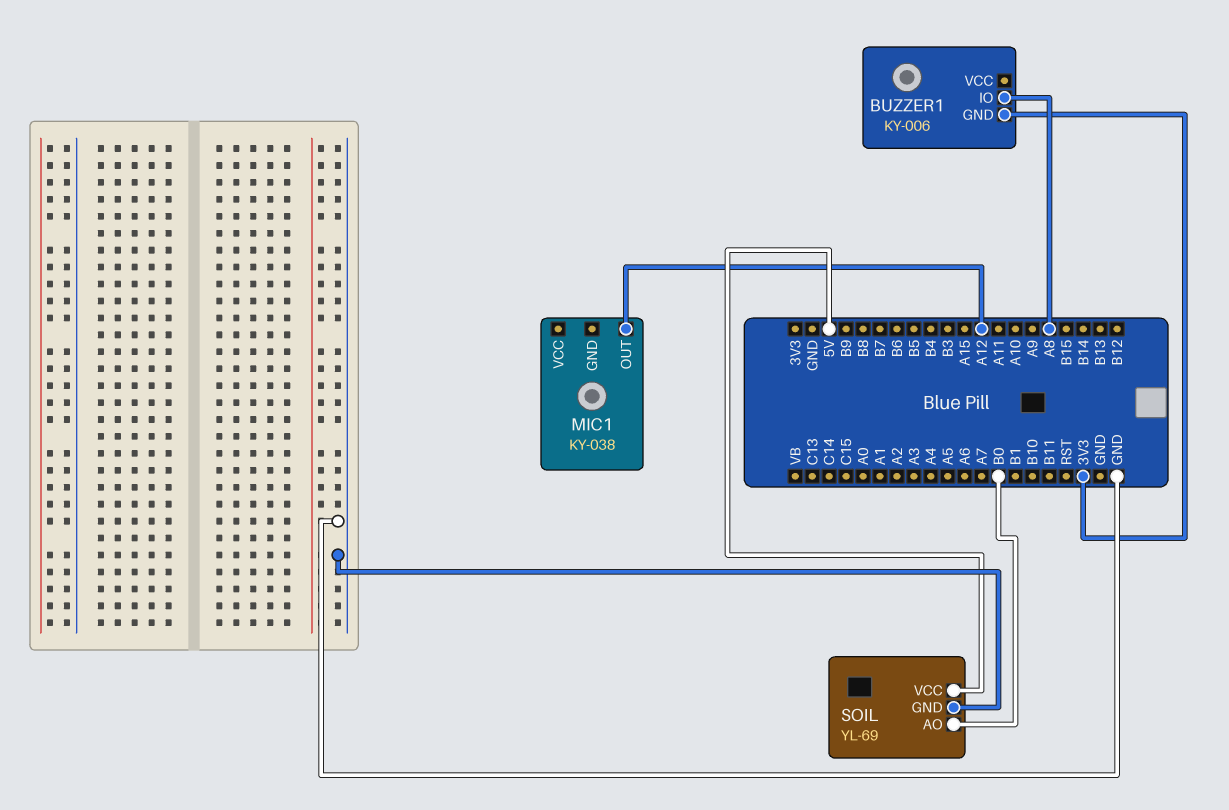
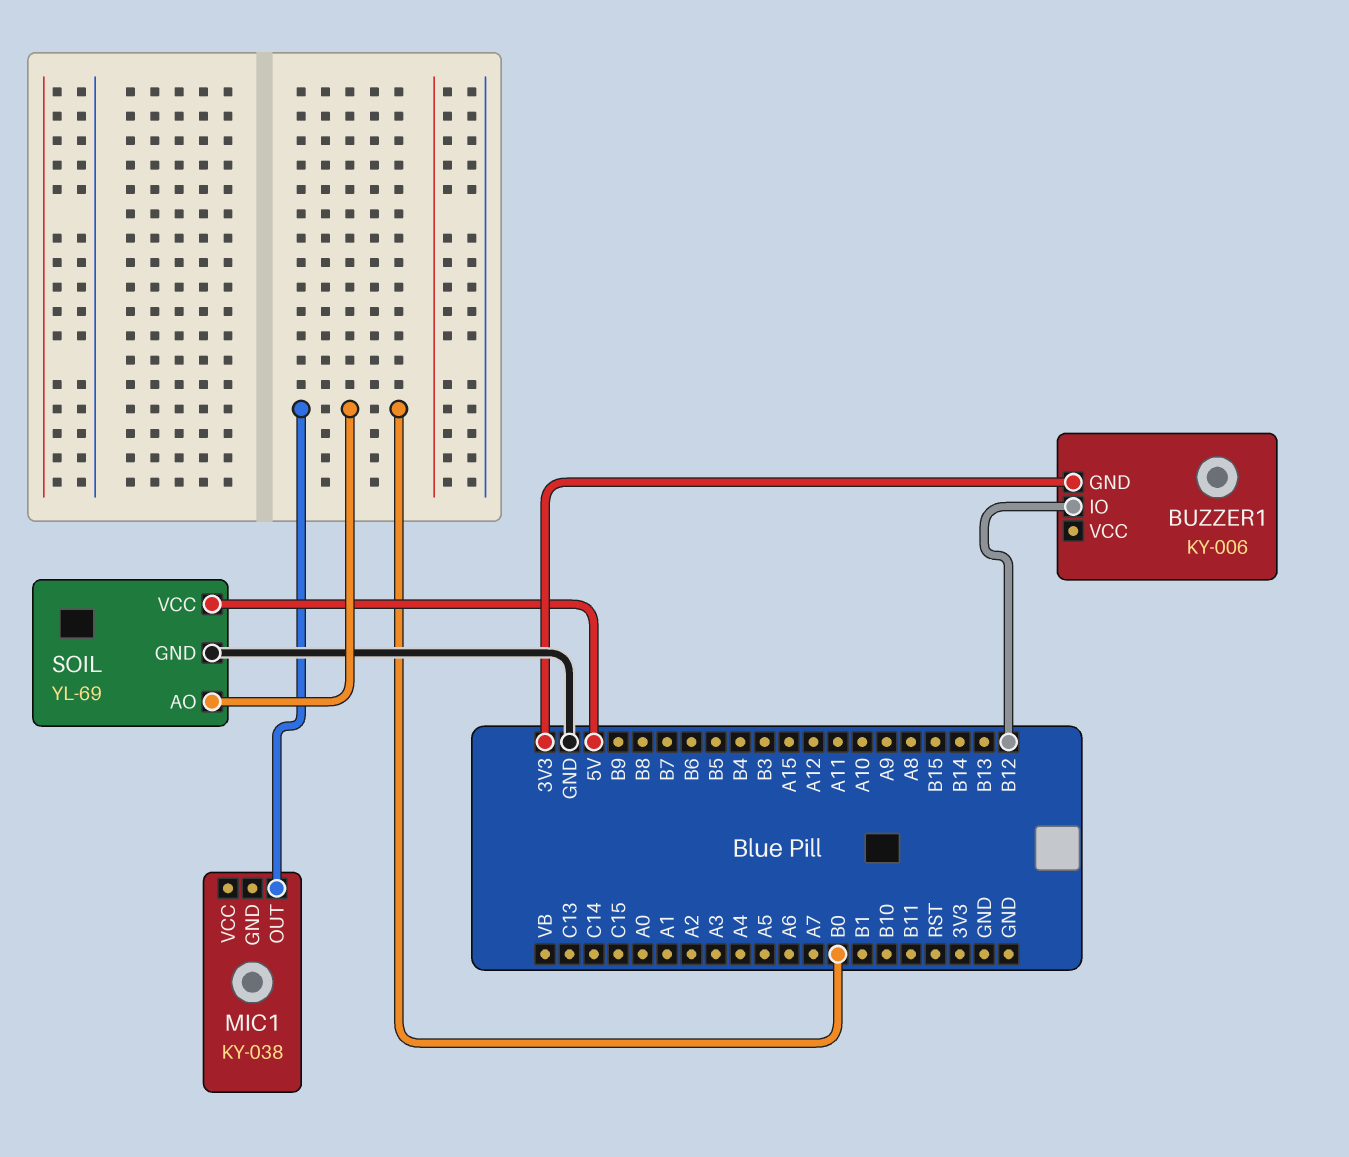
BUZZER1 pin IO: A8 -> B12
MIC1 pin OUT: A12 -> B0

